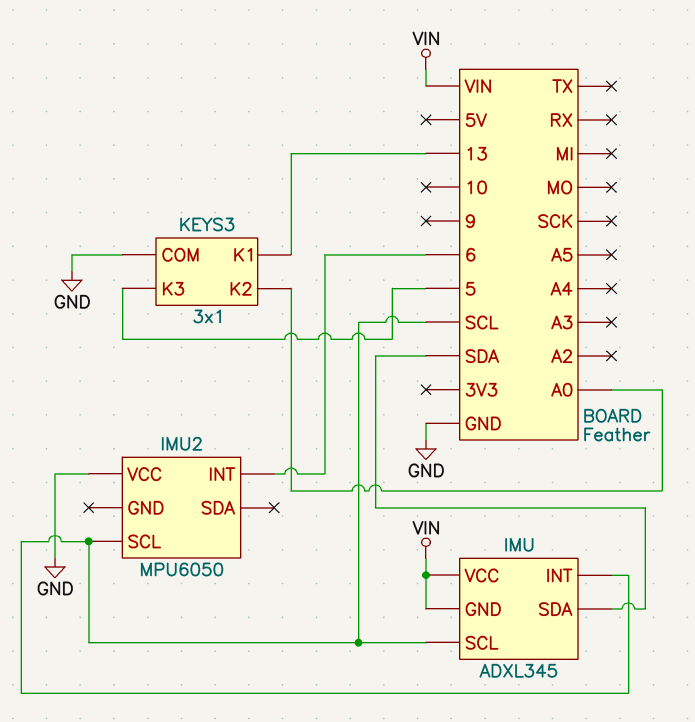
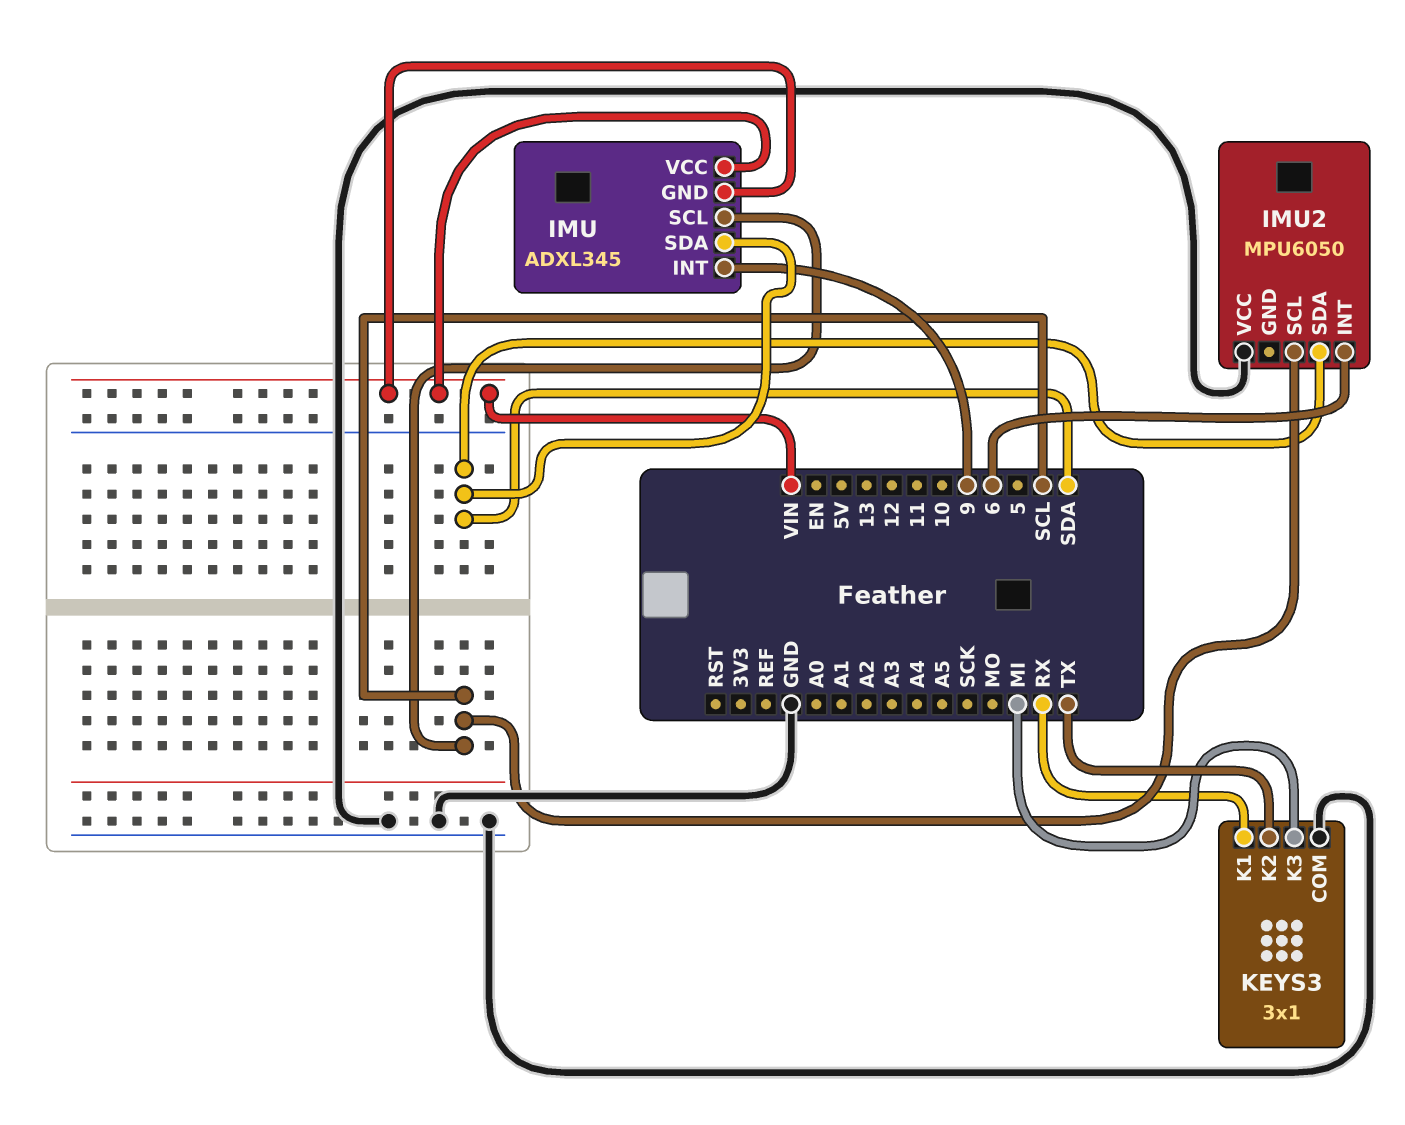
IMU pin INT: SCL -> 9
IMU2 pin SDA: none -> SDA
KEYS3 pin K1: 13 -> RX
KEYS3 pin K2: A0 -> TX
KEYS3 pin K3: 5 -> MI

